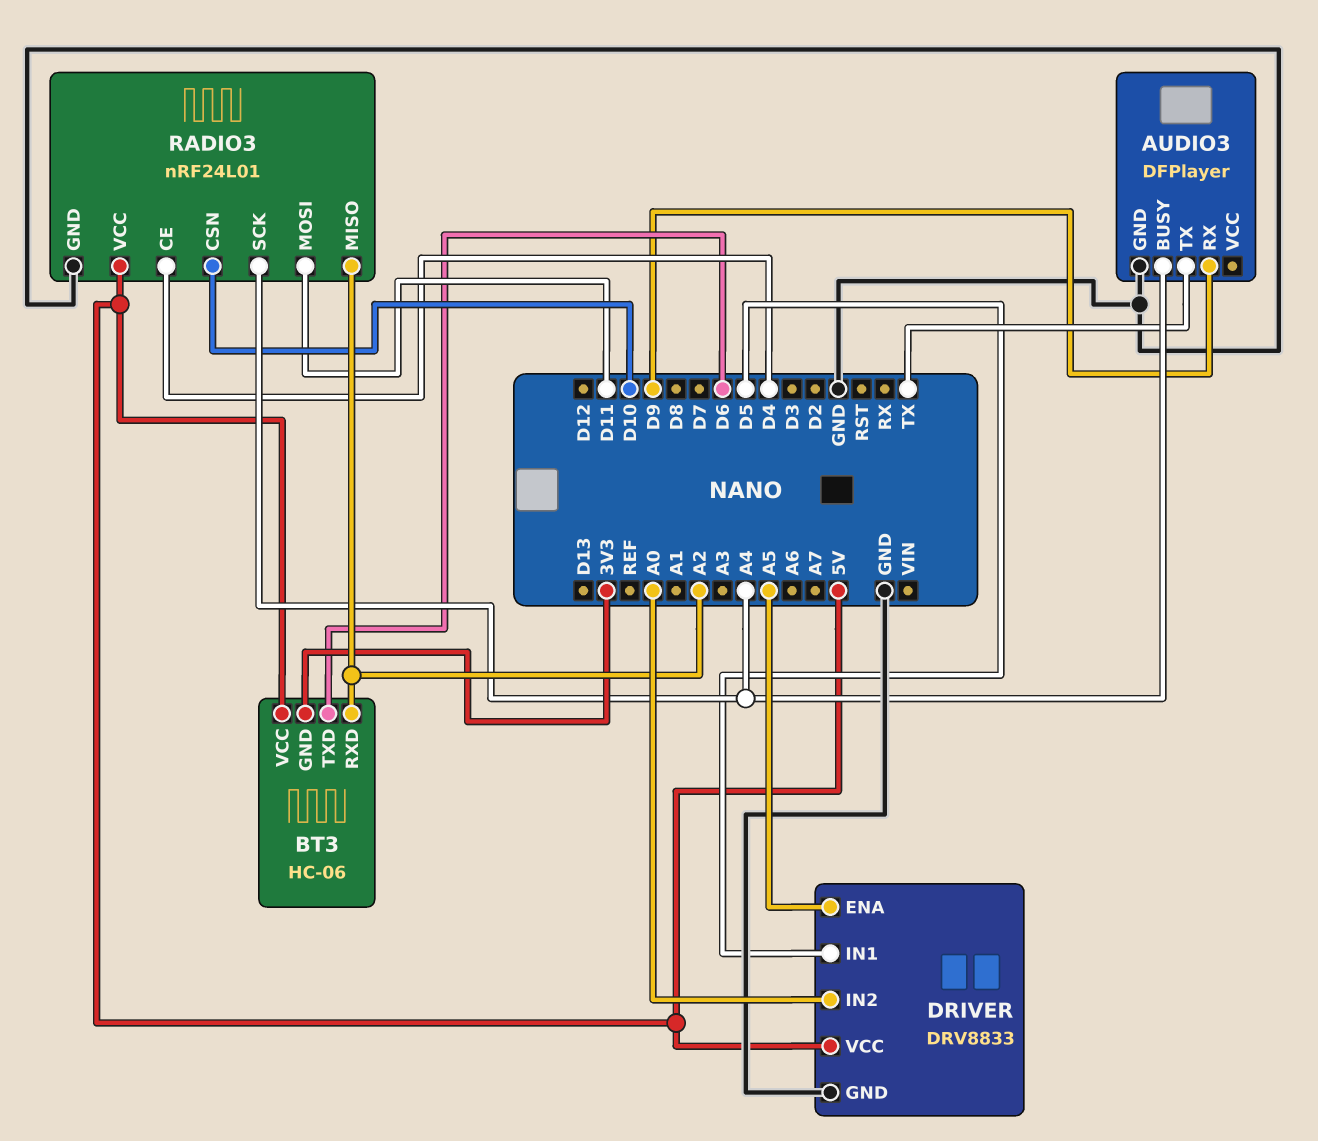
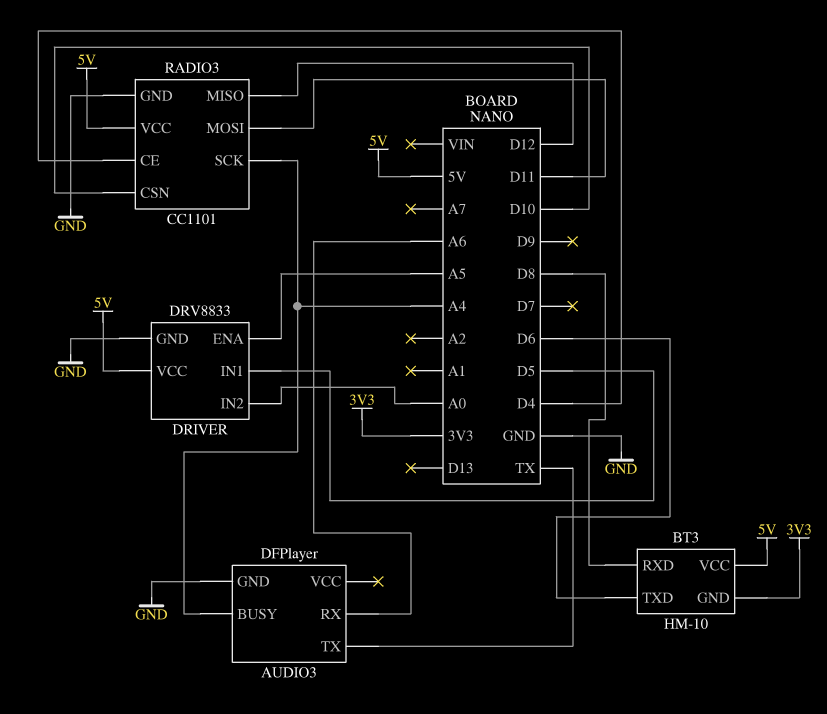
AUDIO3 pin RX: D9 -> A6
BT3: HC-06 -> HM-10
BT3 pin RXD: A2 -> D8
RADIO3: nRF24L01 -> CC1101
RADIO3 pin MISO: A2 -> D12

